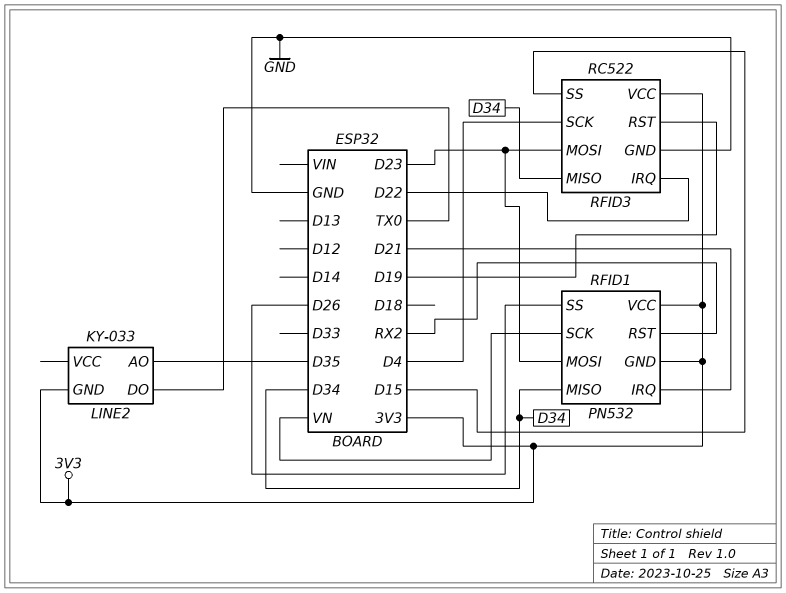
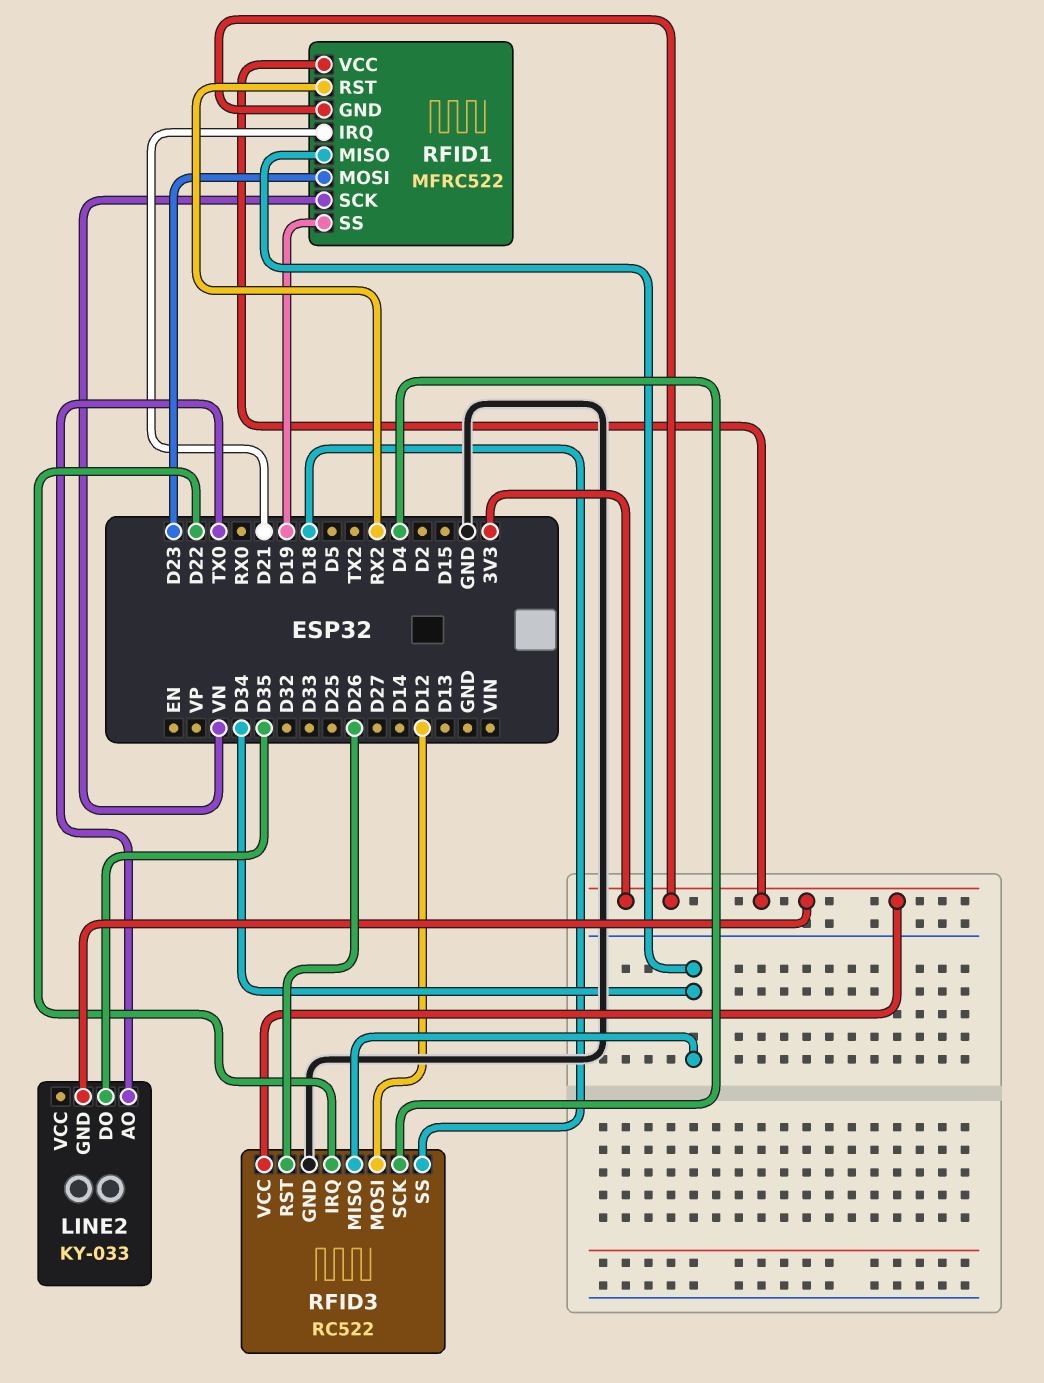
LINE2 pin AO: D35 -> TX0
LINE2 pin DO: TX0 -> D35
RFID1: PN532 -> MFRC522
RFID1 pin SS: D26 -> D19
RFID3 pin MOSI: D23 -> D12
RFID3 pin RST: D19 -> D26
RFID3 pin SS: D15 -> D18

